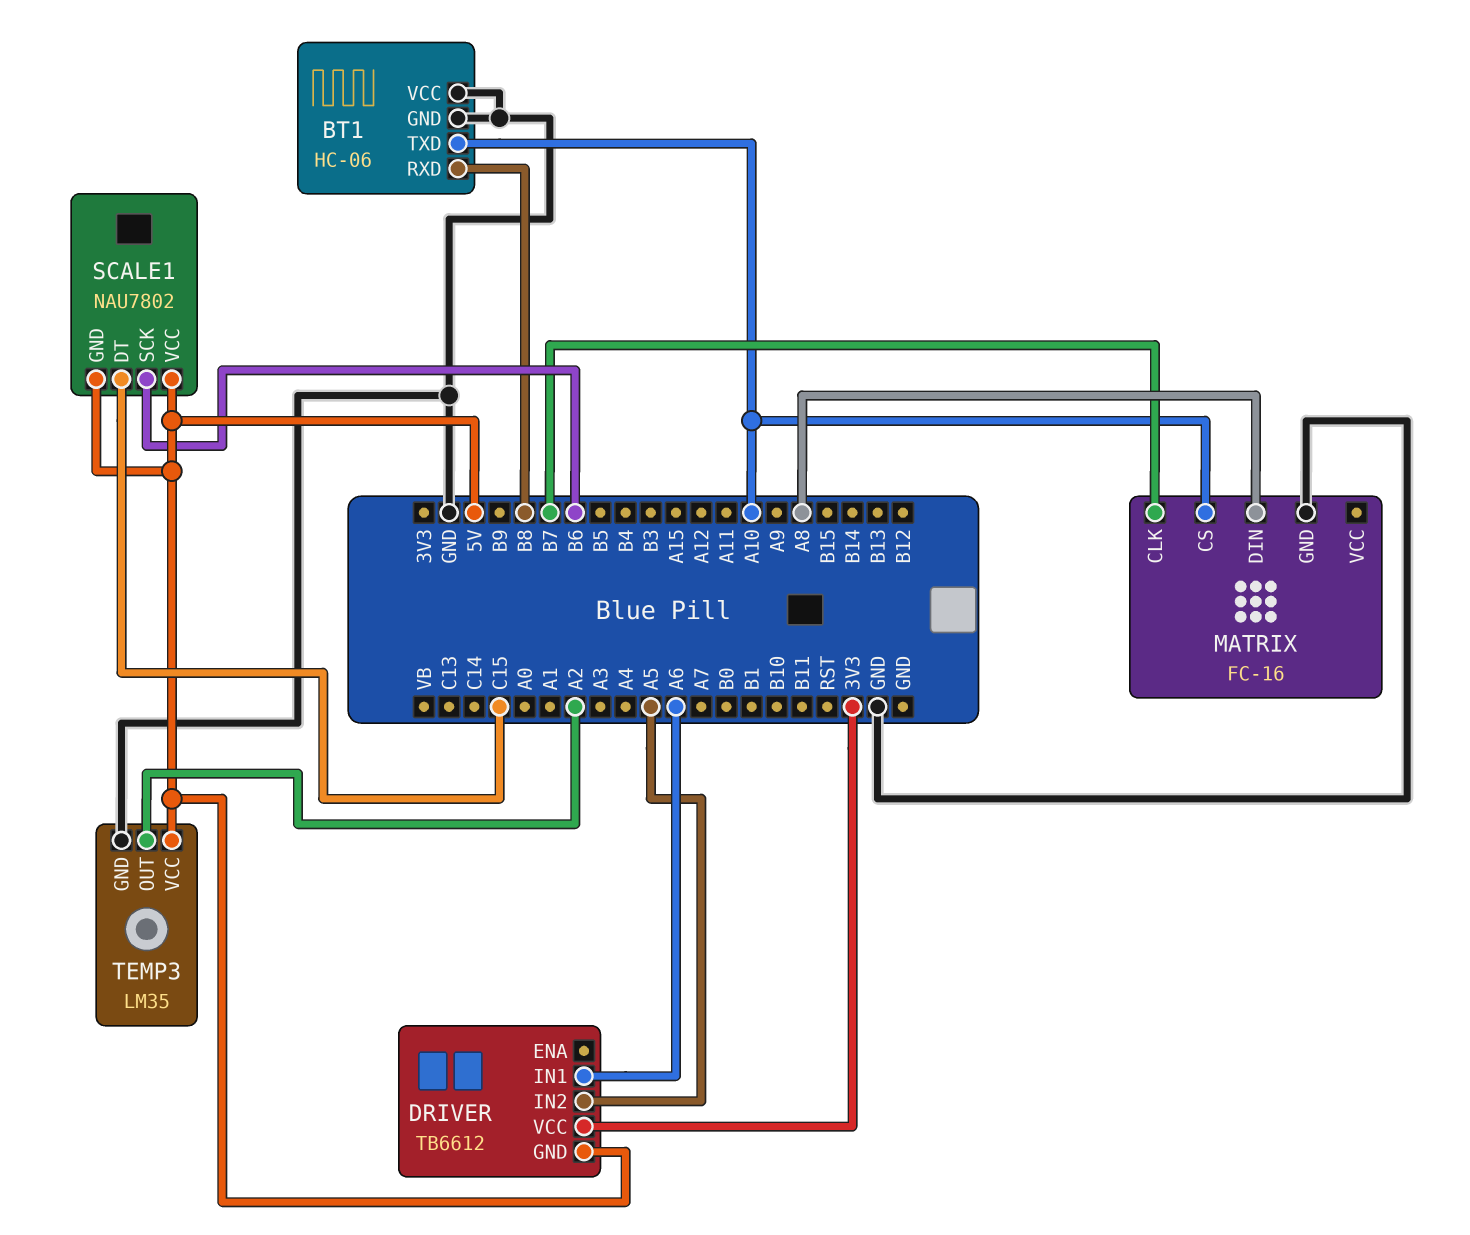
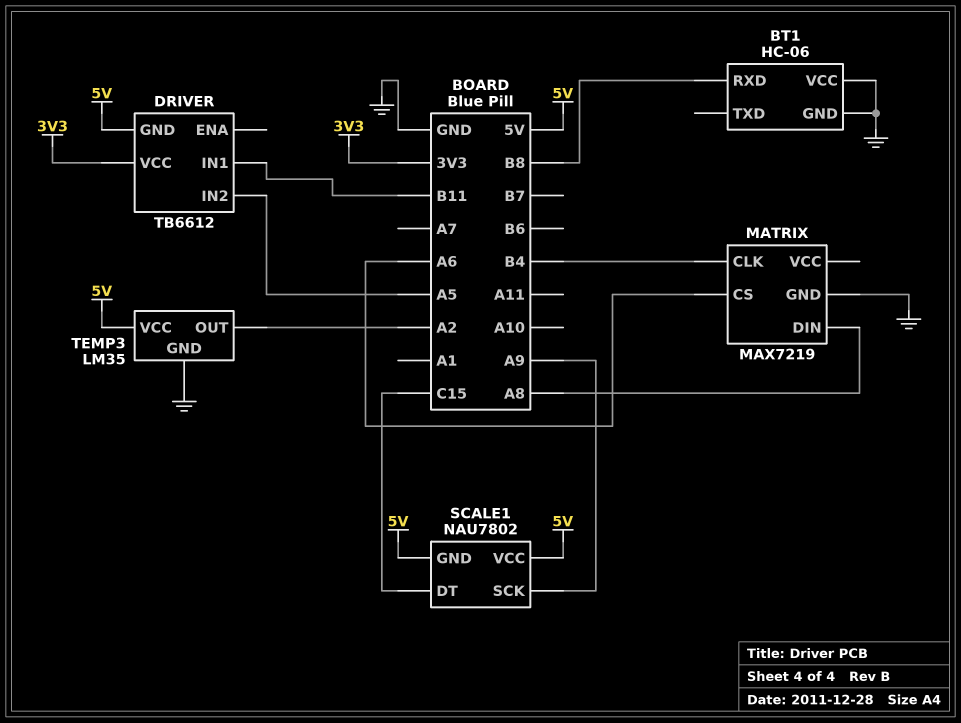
BT1 pin TXD: A10 -> none
DRIVER pin IN1: A6 -> B11
MATRIX: FC-16 -> MAX7219
MATRIX pin CLK: B7 -> B4
MATRIX pin CS: A10 -> A6
SCALE1 pin SCK: B6 -> A9

